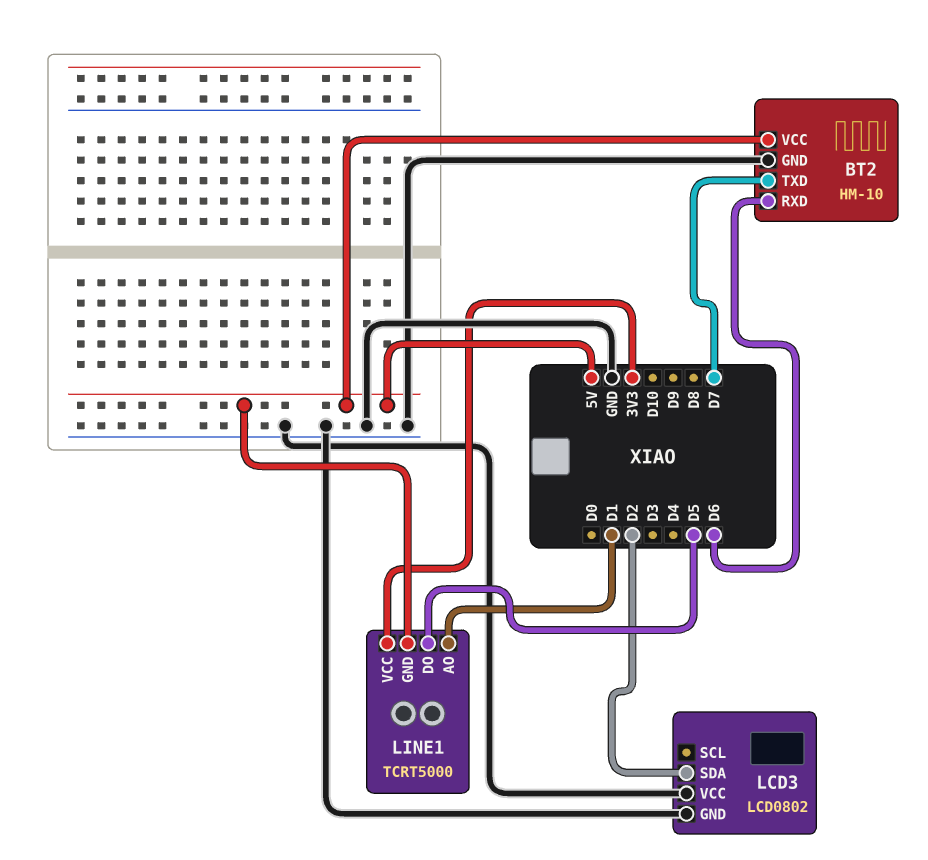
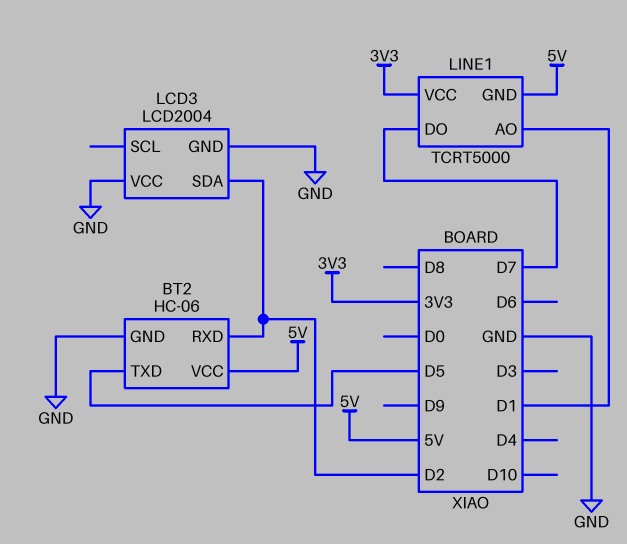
BT2: HM-10 -> HC-06
BT2 pin RXD: D6 -> D2
BT2 pin TXD: D7 -> D5
LCD3: LCD0802 -> LCD2004
LINE1 pin DO: D5 -> D7

